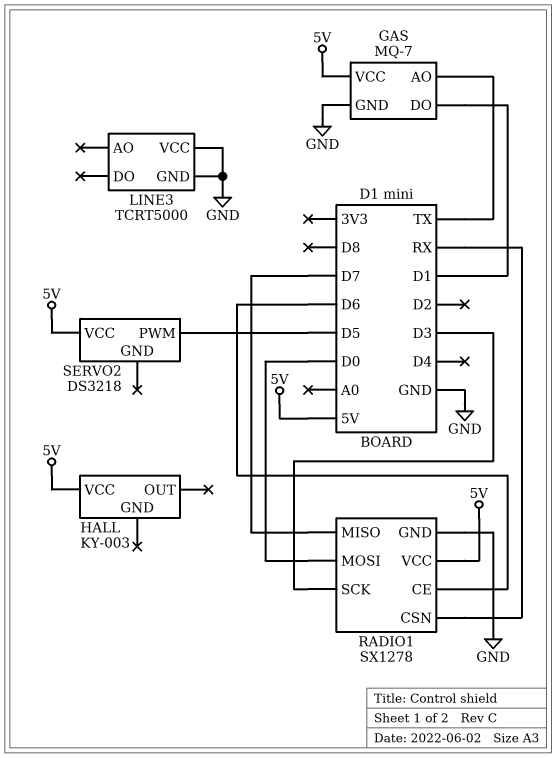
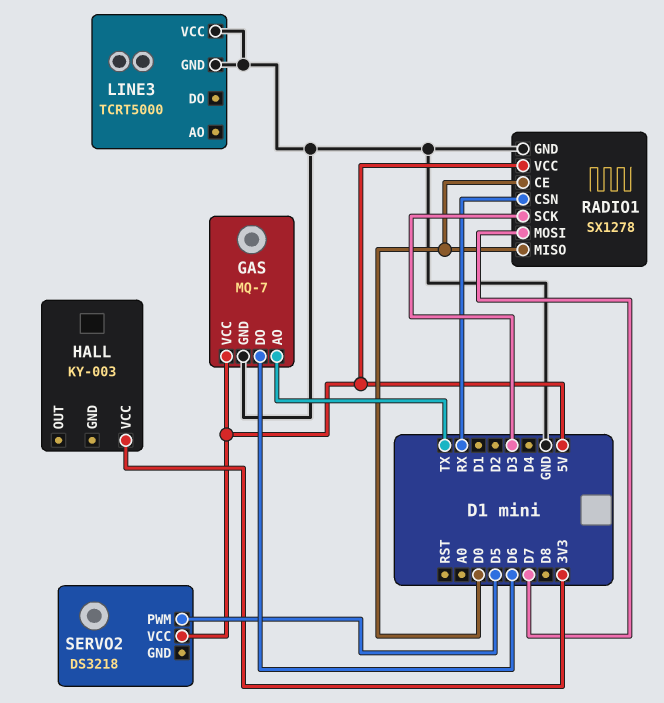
GAS pin DO: D1 -> D6
HALL pin VCC: 5V -> 3V3
RADIO1 pin CE: D6 -> D0
RADIO1 pin MISO: D7 -> D0
RADIO1 pin MOSI: D0 -> D7

